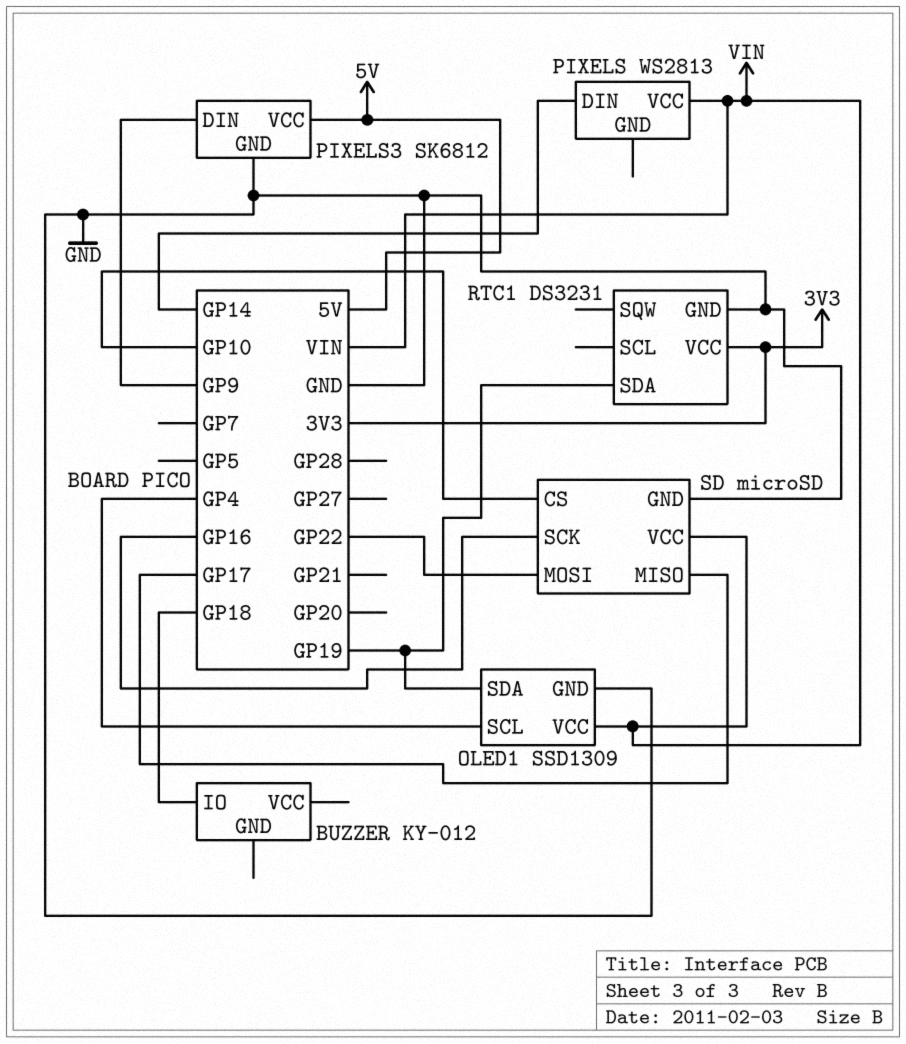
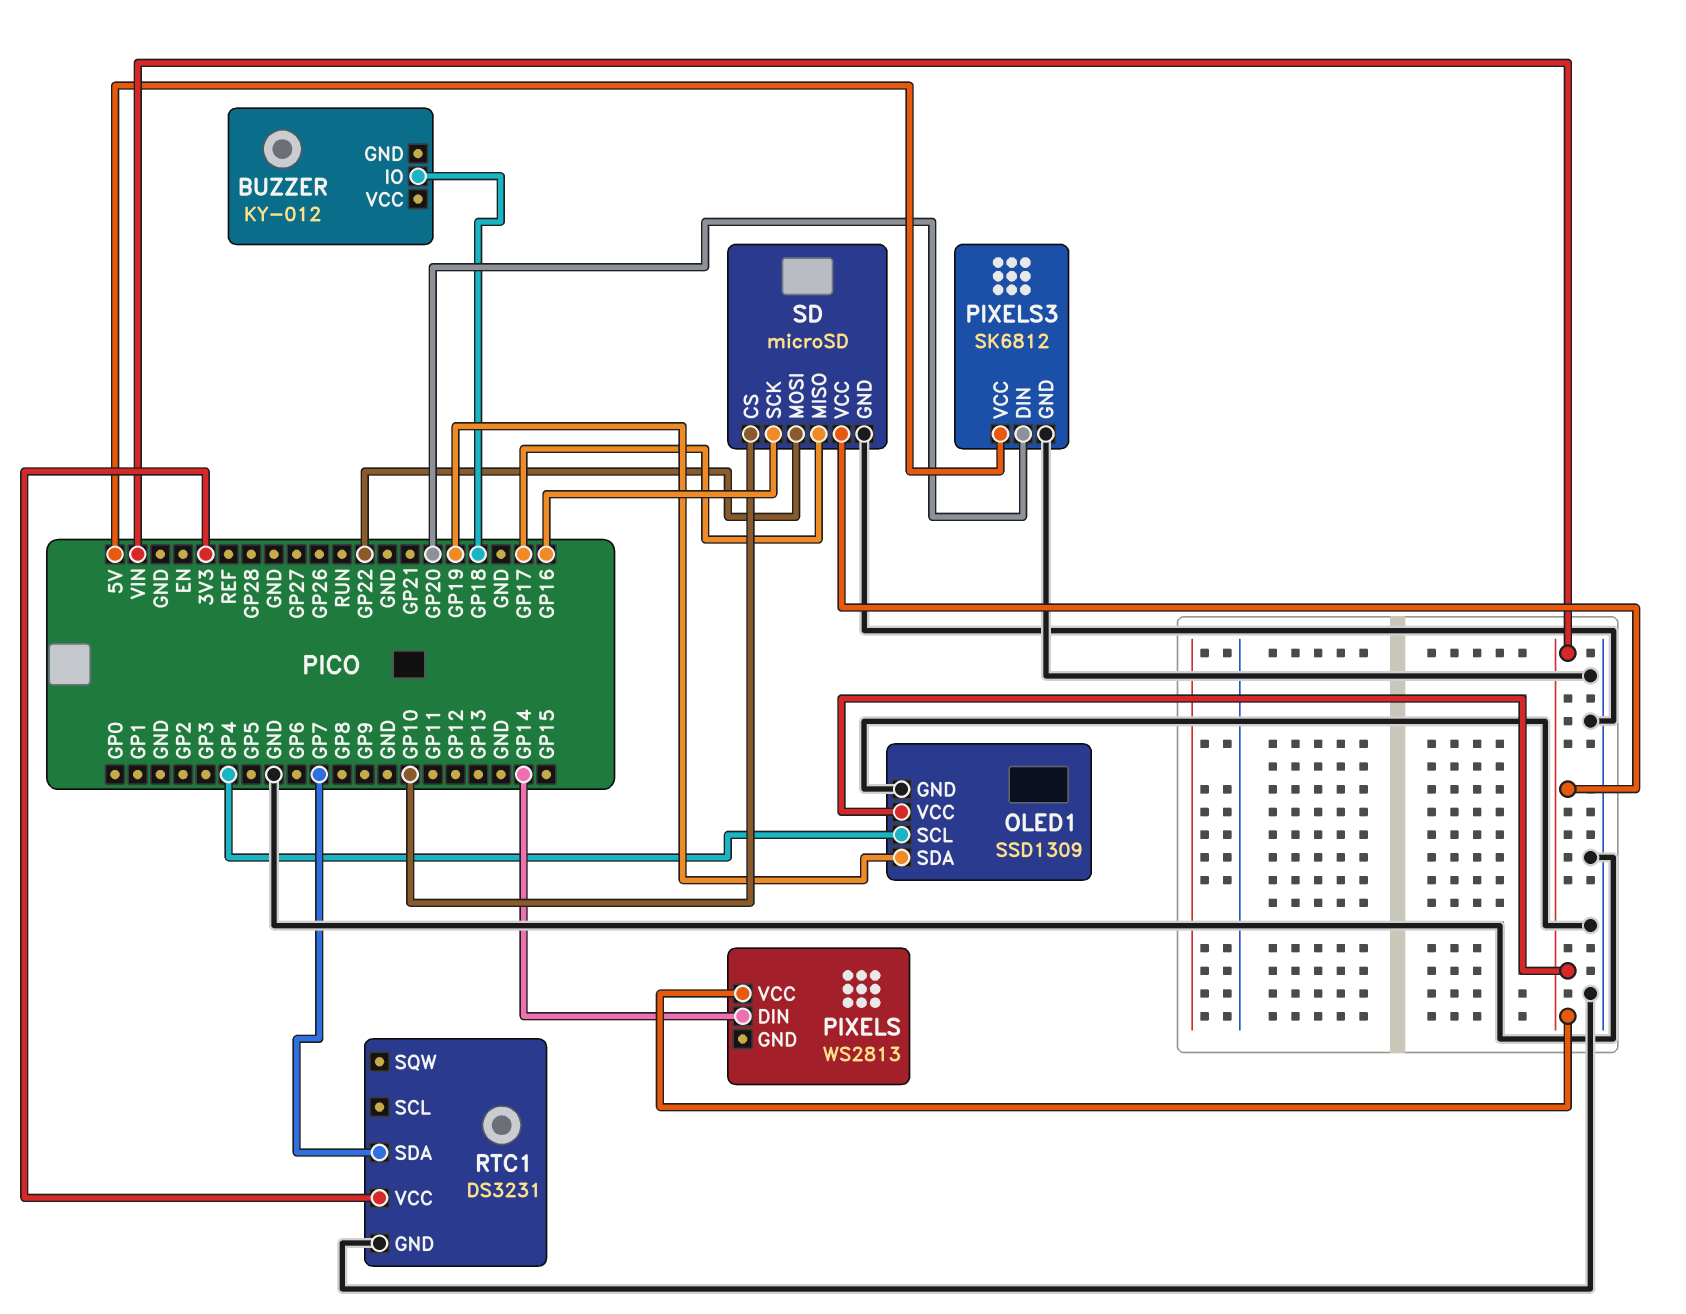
PIXELS3 pin DIN: GP9 -> GP20
RTC1 pin SDA: GP19 -> GP7

